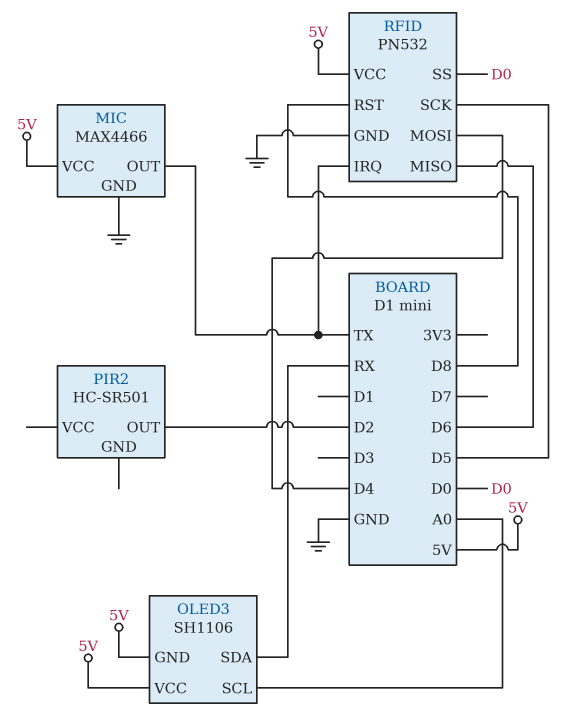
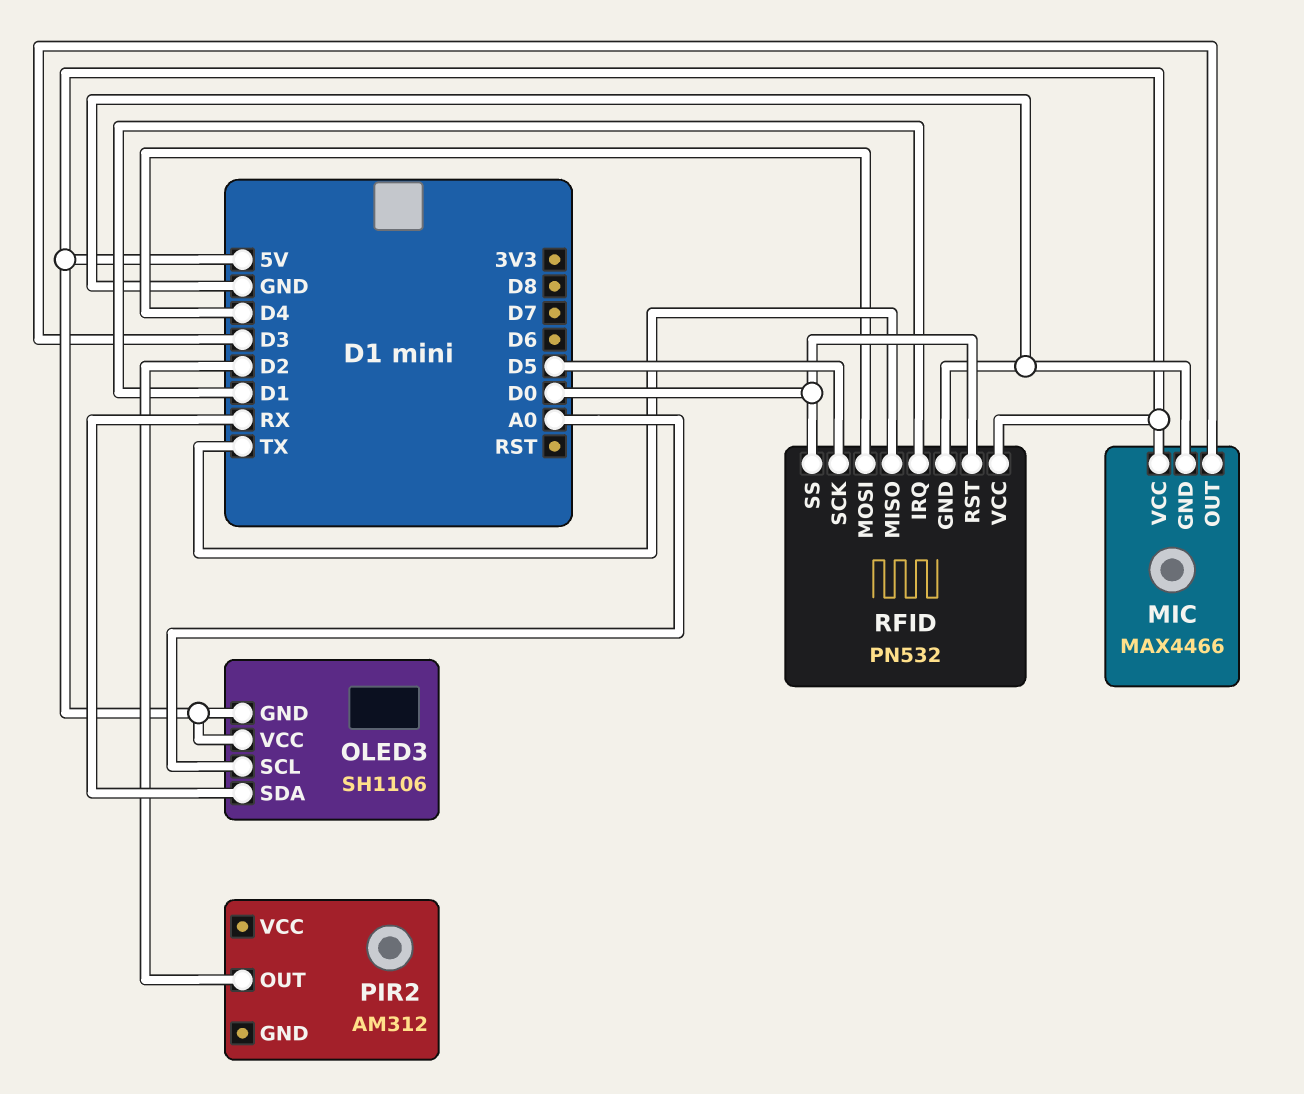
MIC pin OUT: TX -> D3
PIR2: HC-SR501 -> AM312
RFID pin IRQ: TX -> D1
RFID pin MISO: D6 -> TX
RFID pin RST: D8 -> D0

